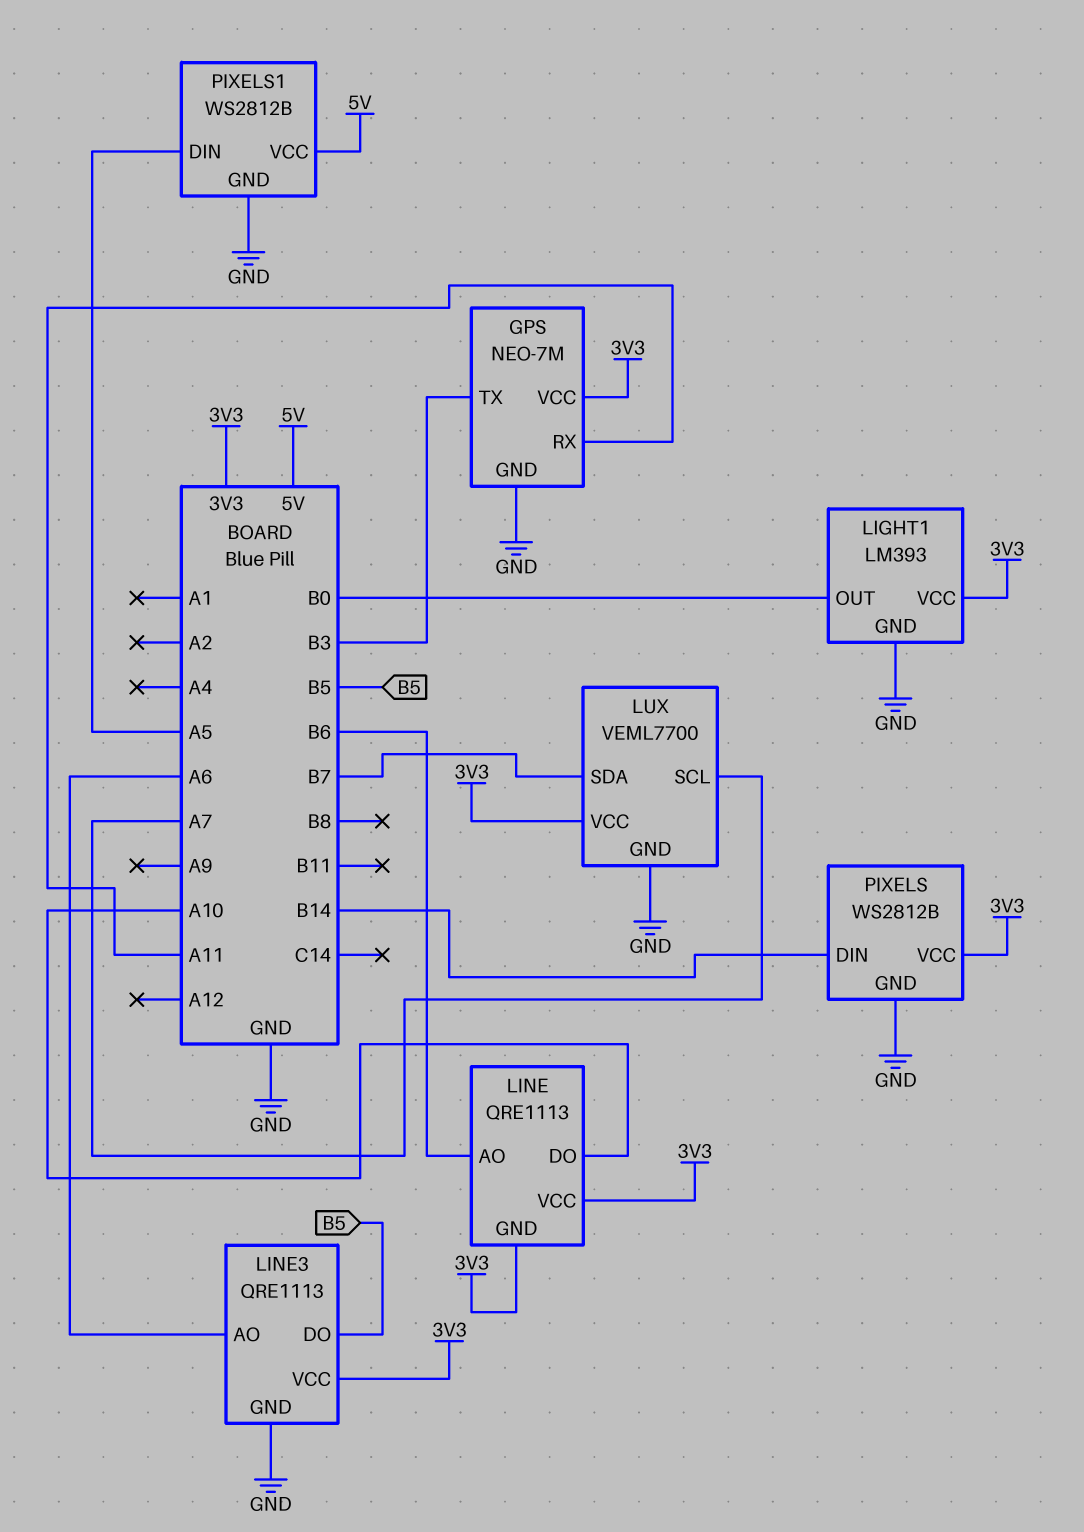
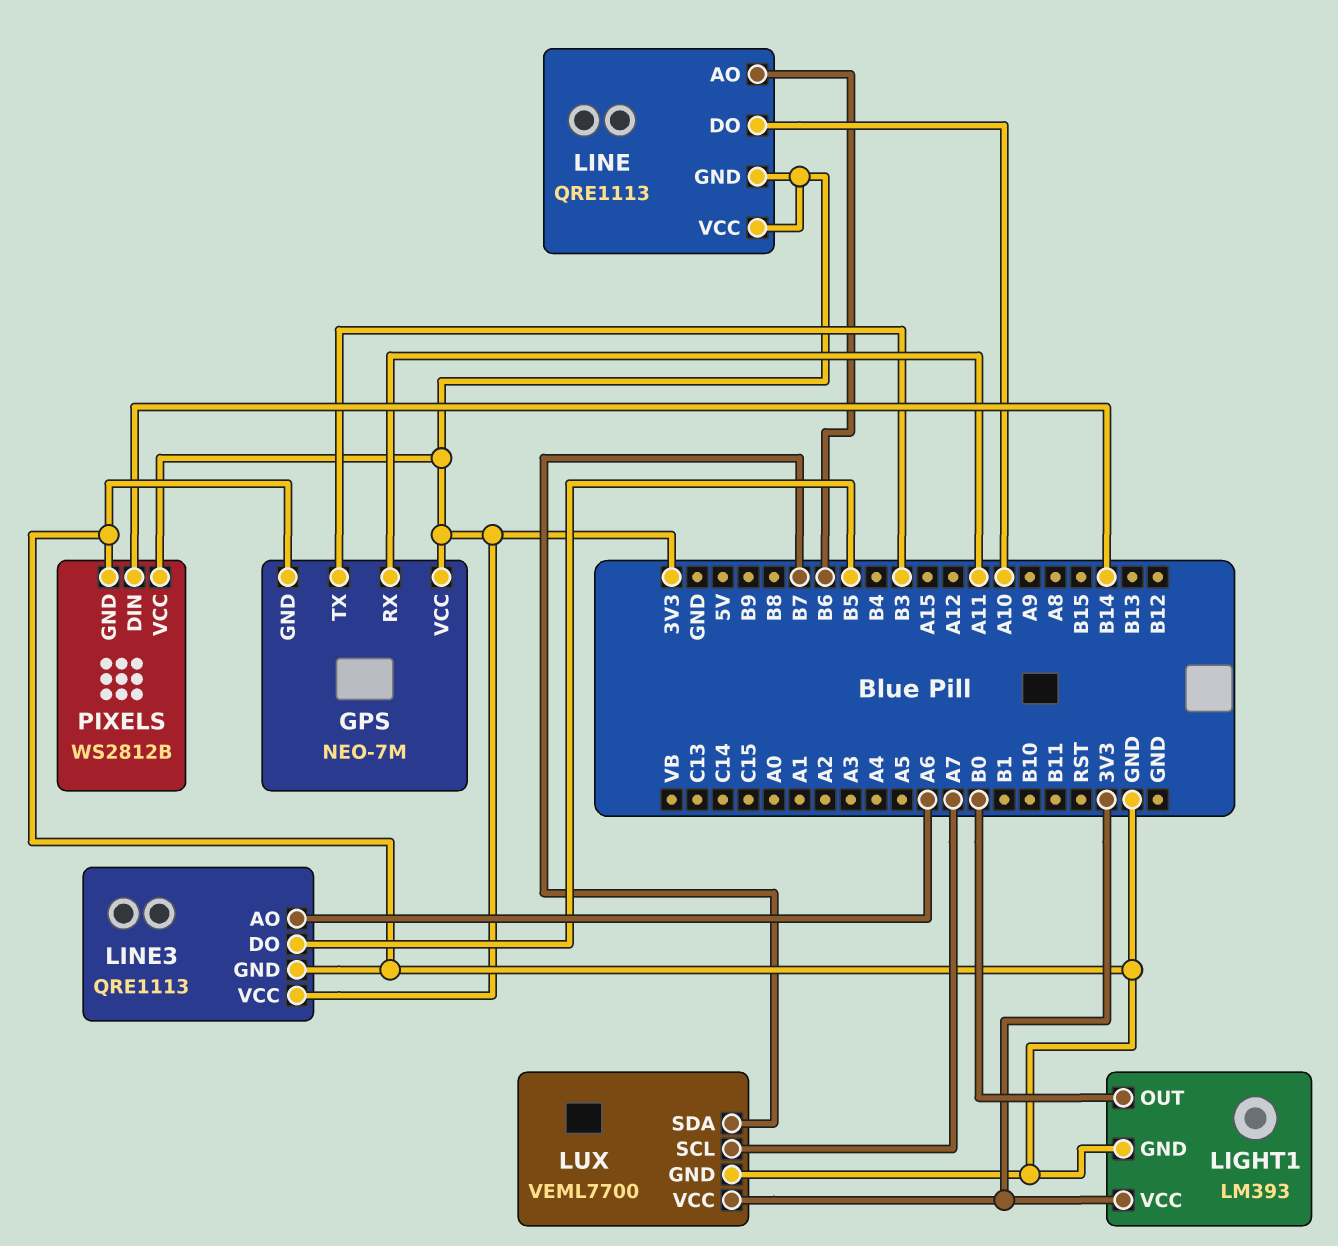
PIXELS1: WS2812B -> none
PIXELS1 pin DIN: A5 -> none
PIXELS1 pin GND: GND -> none
PIXELS1 pin VCC: 5V -> none

